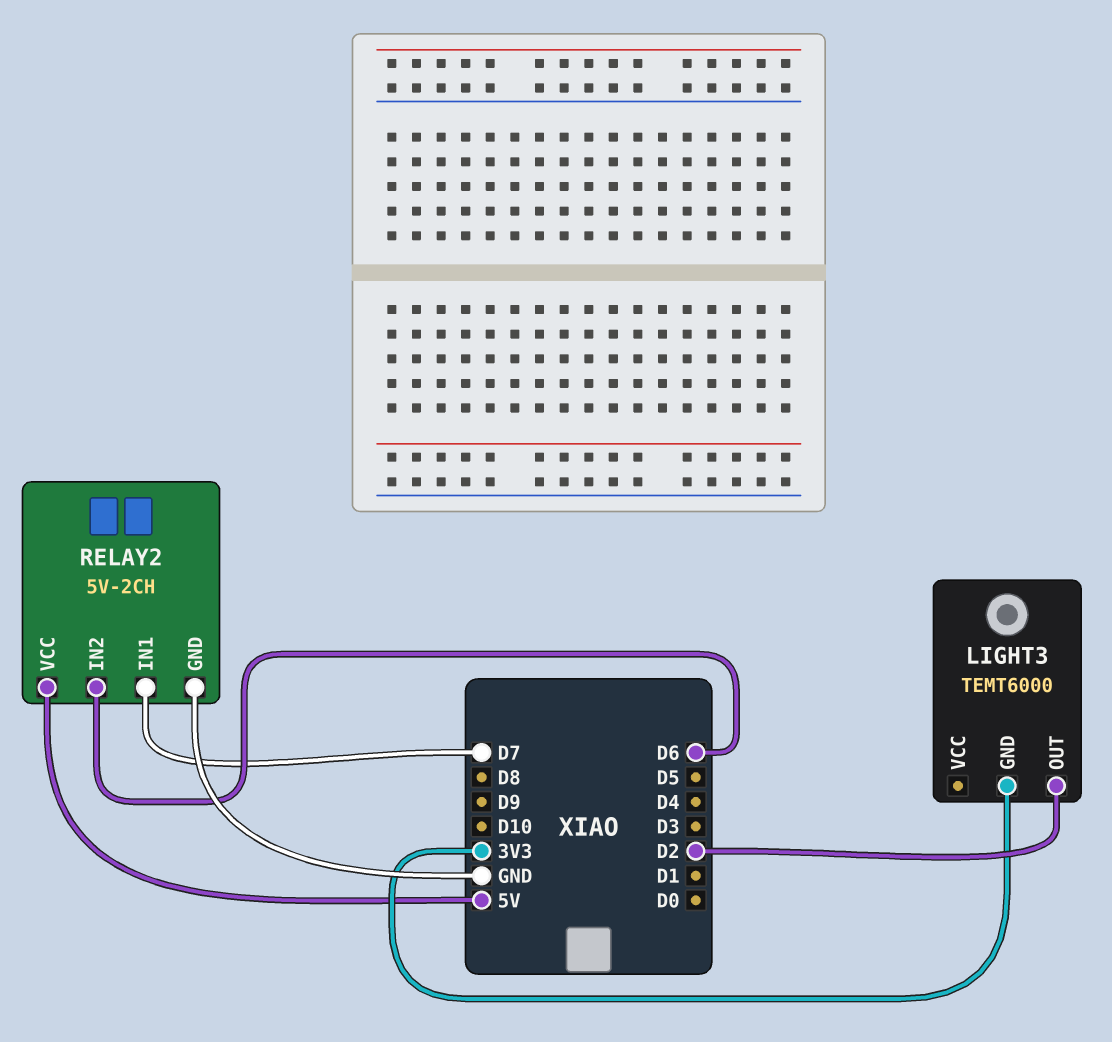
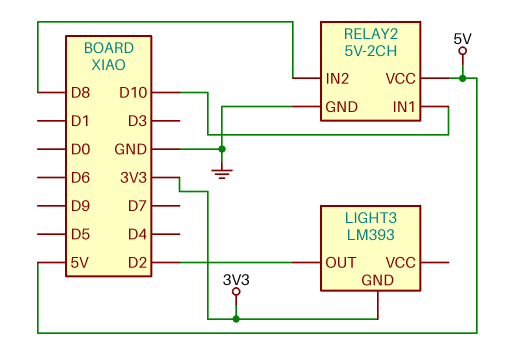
LIGHT3: TEMT6000 -> LM393
RELAY2 pin IN1: D7 -> D10
RELAY2 pin IN2: D6 -> D8

